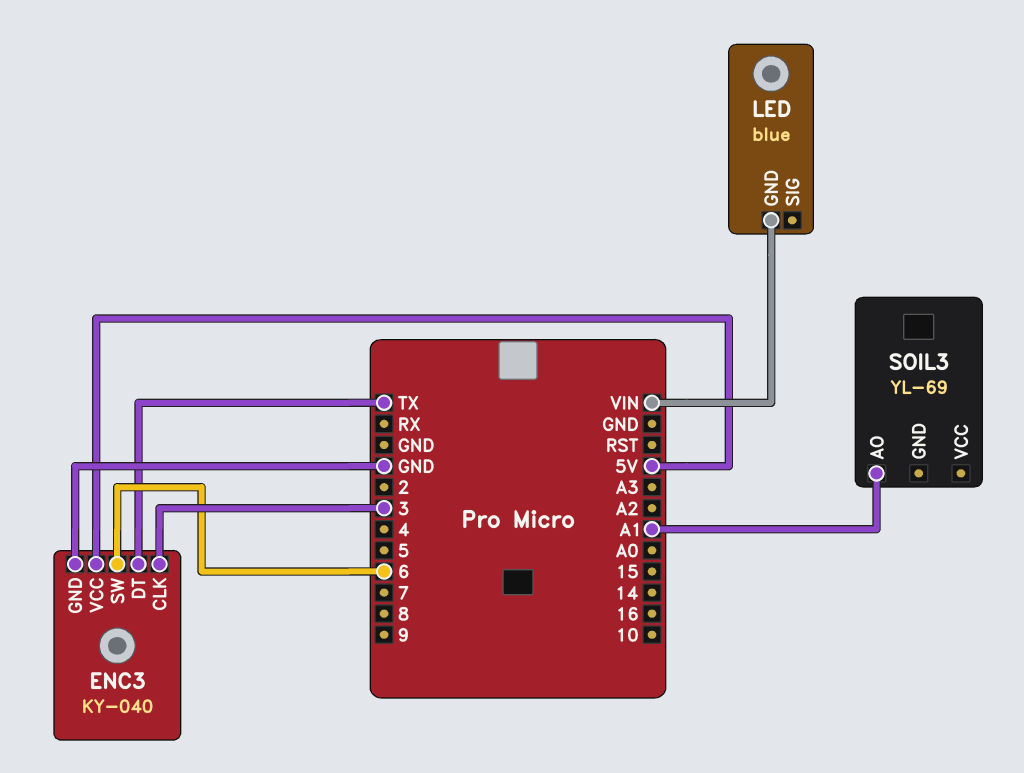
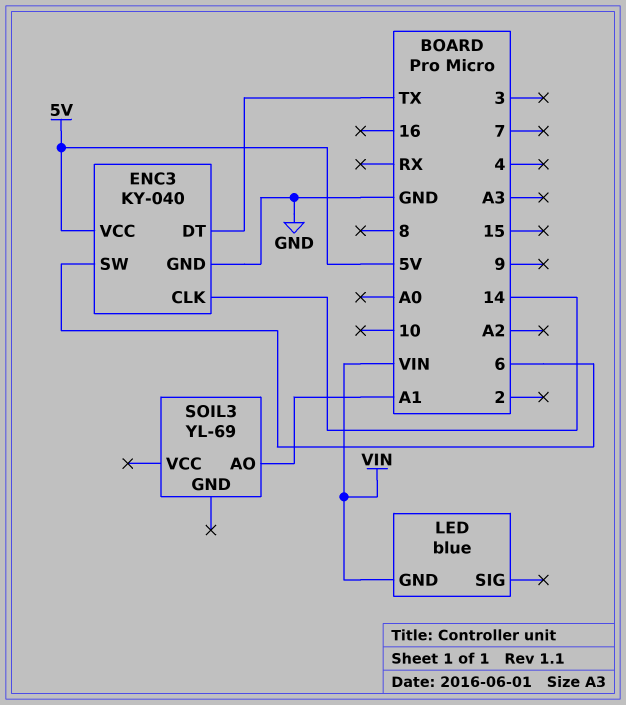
ENC3 pin CLK: 3 -> 14

